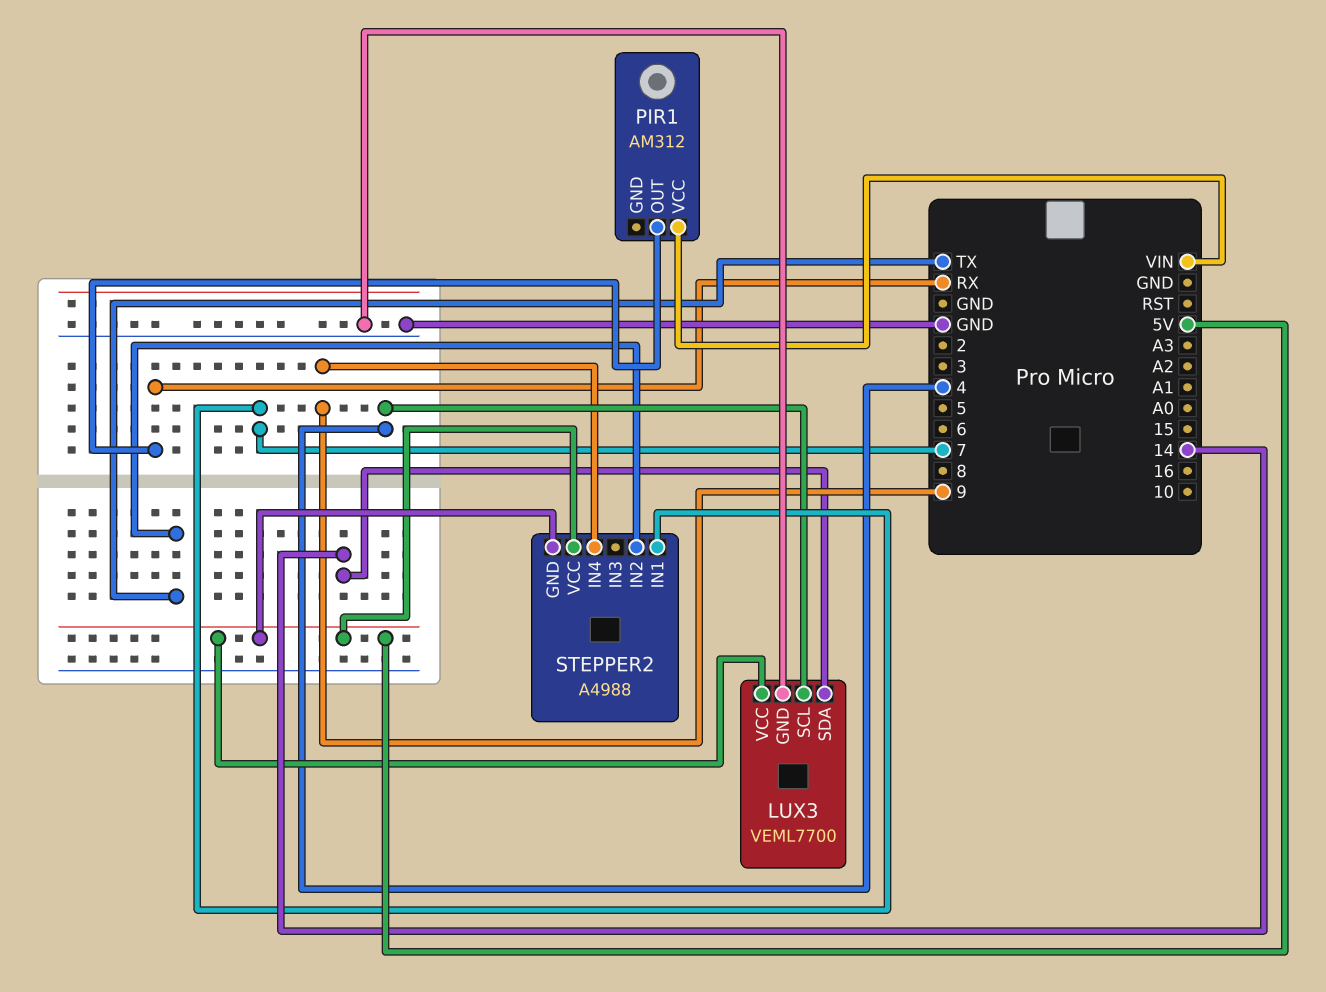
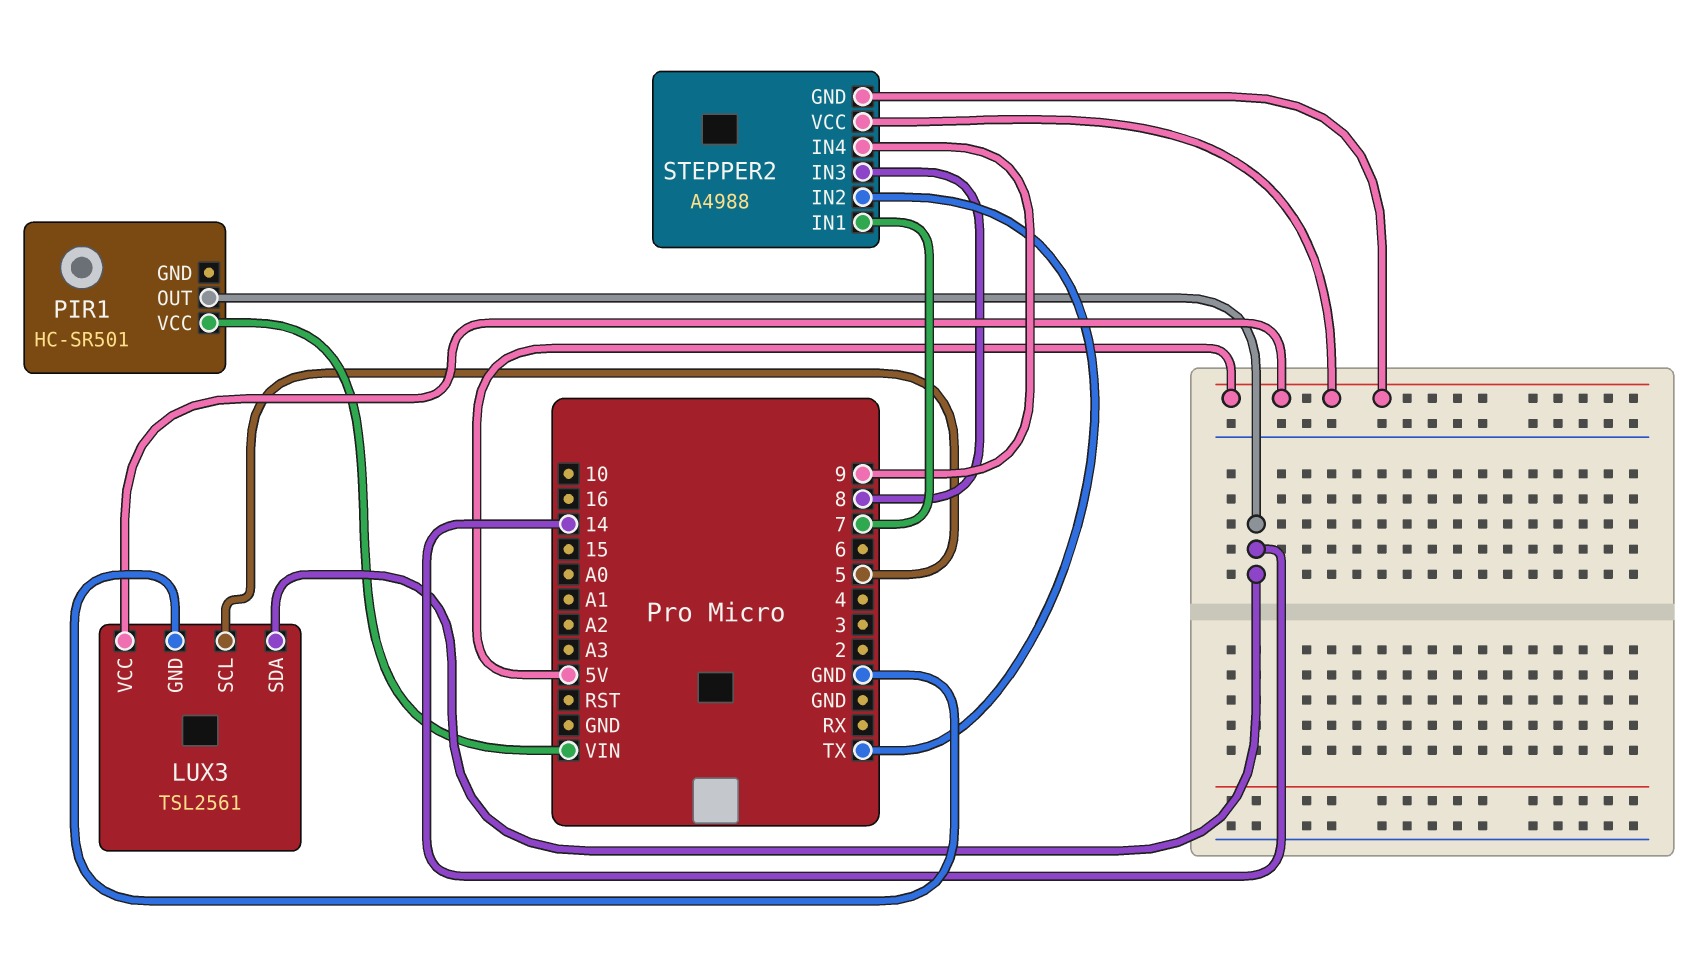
LUX3: VEML7700 -> TSL2561
LUX3 pin SCL: 4 -> 5
PIR1: AM312 -> HC-SR501
PIR1 pin OUT: RX -> 14
STEPPER2 pin IN3: none -> 8

